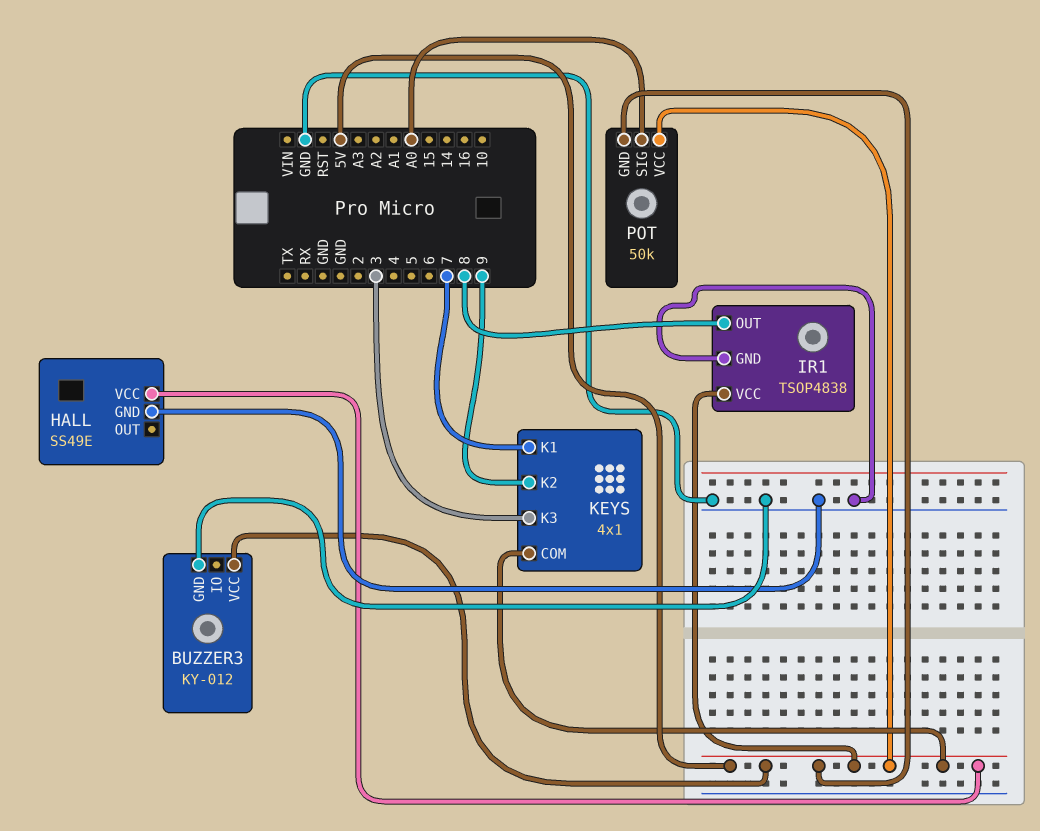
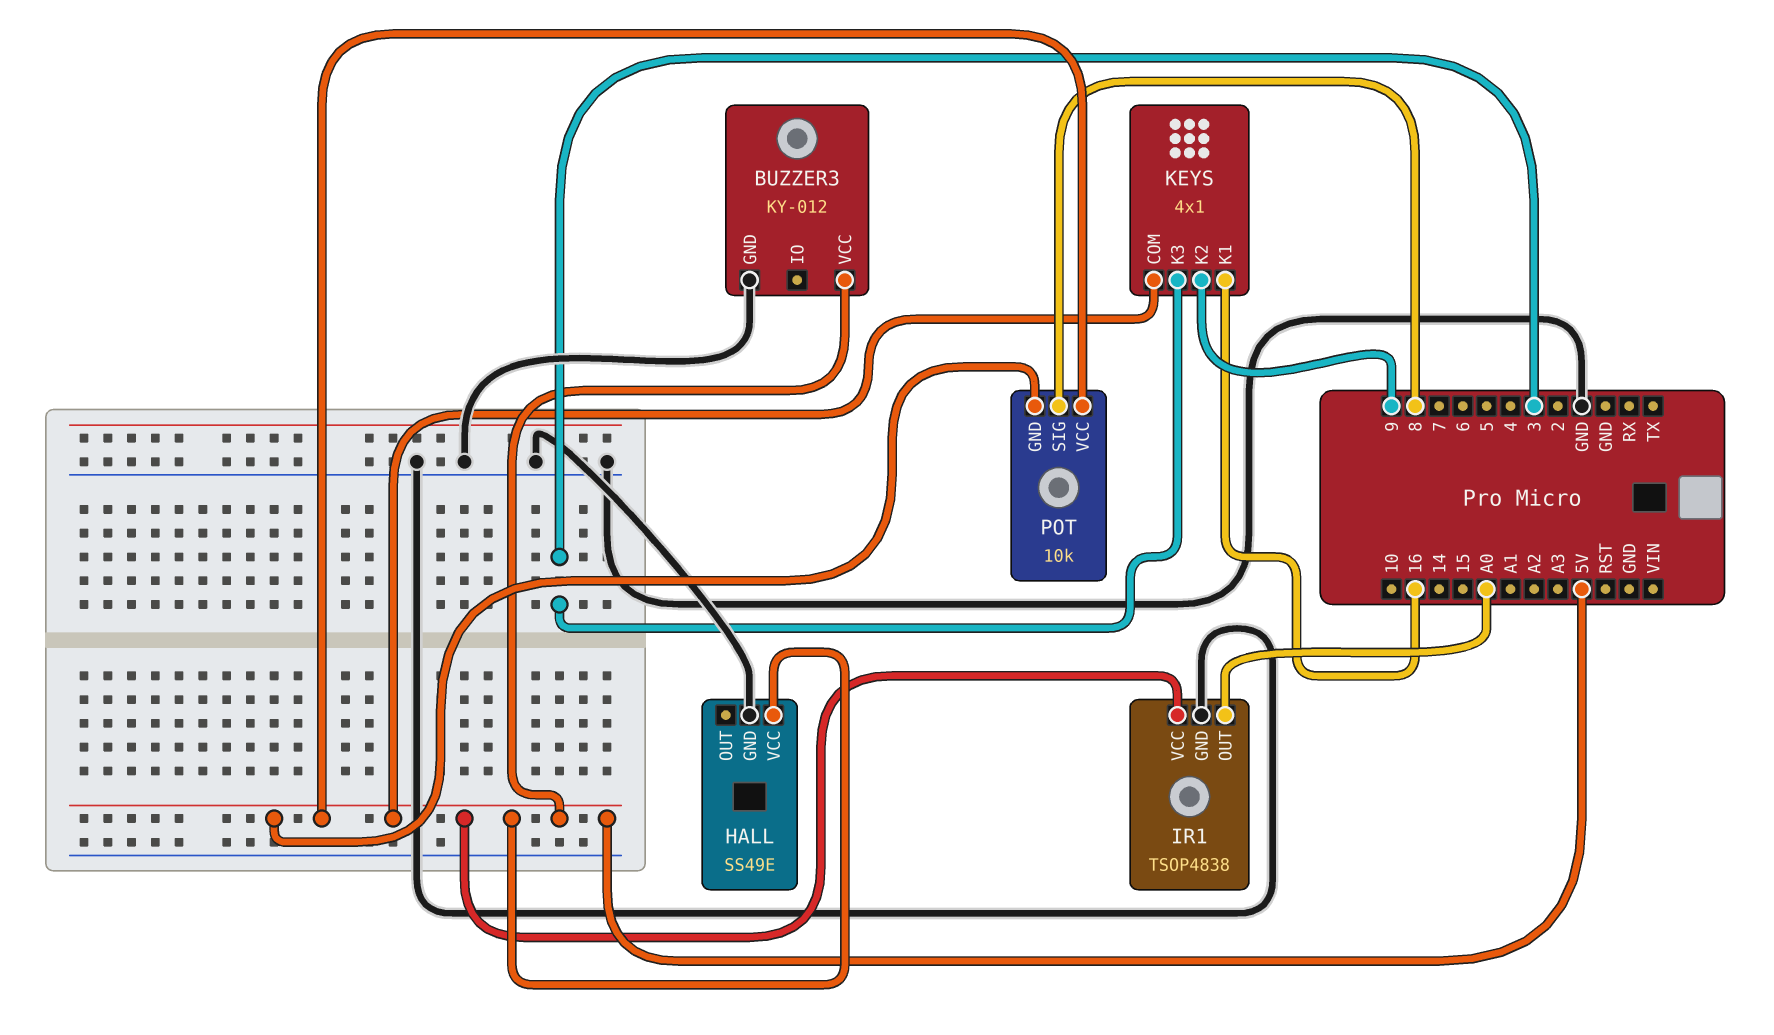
IR1 pin OUT: 8 -> A0
KEYS pin K1: 7 -> 16
POT: 50k -> 10k
POT pin SIG: A0 -> 8

